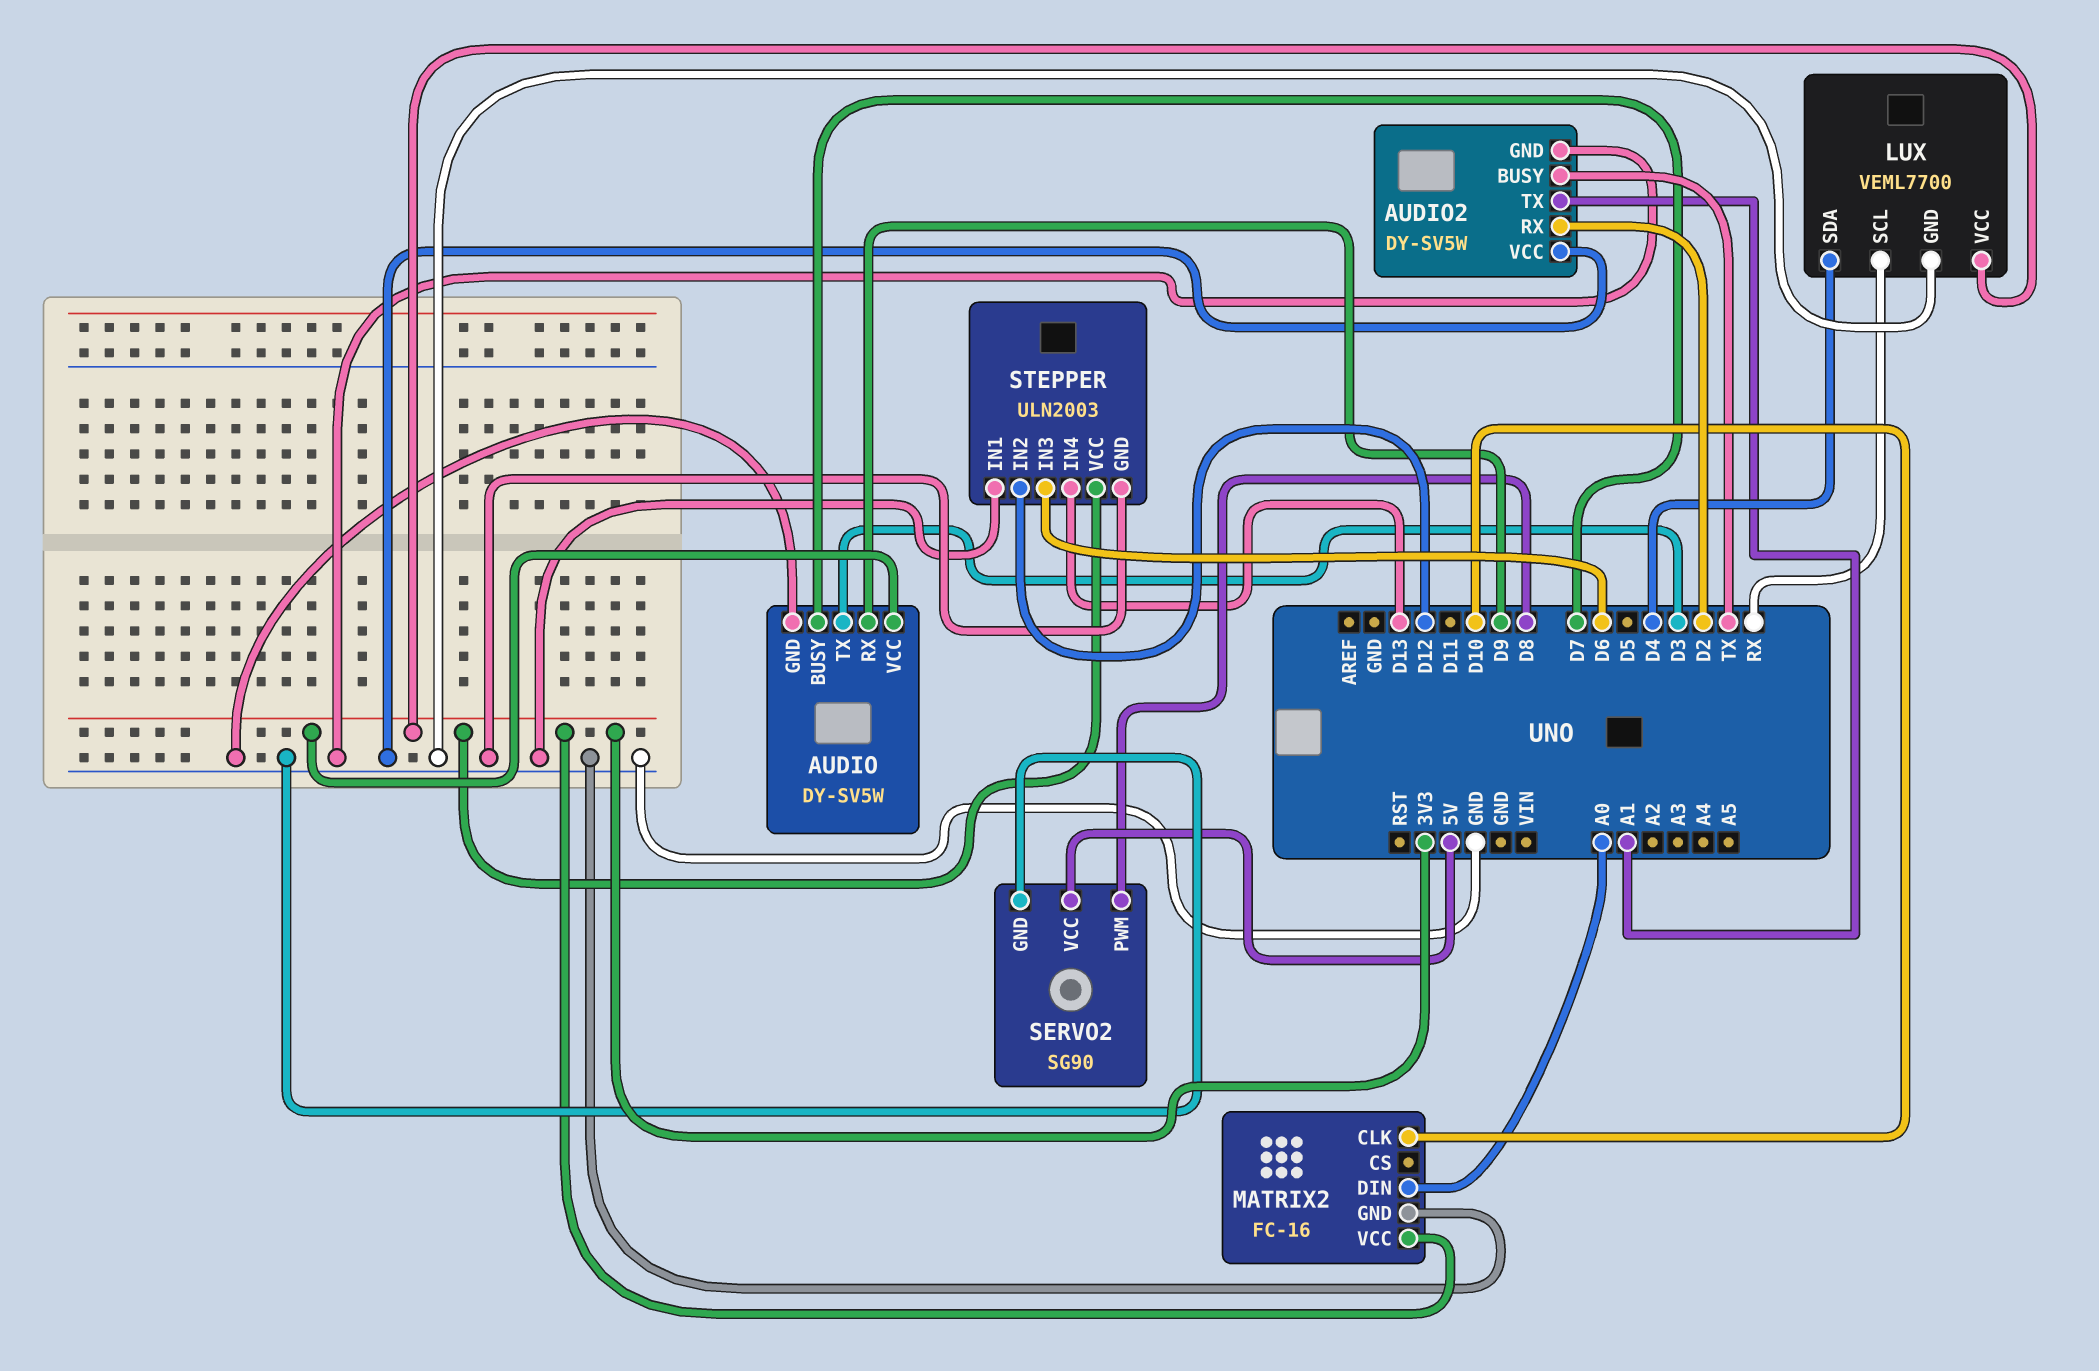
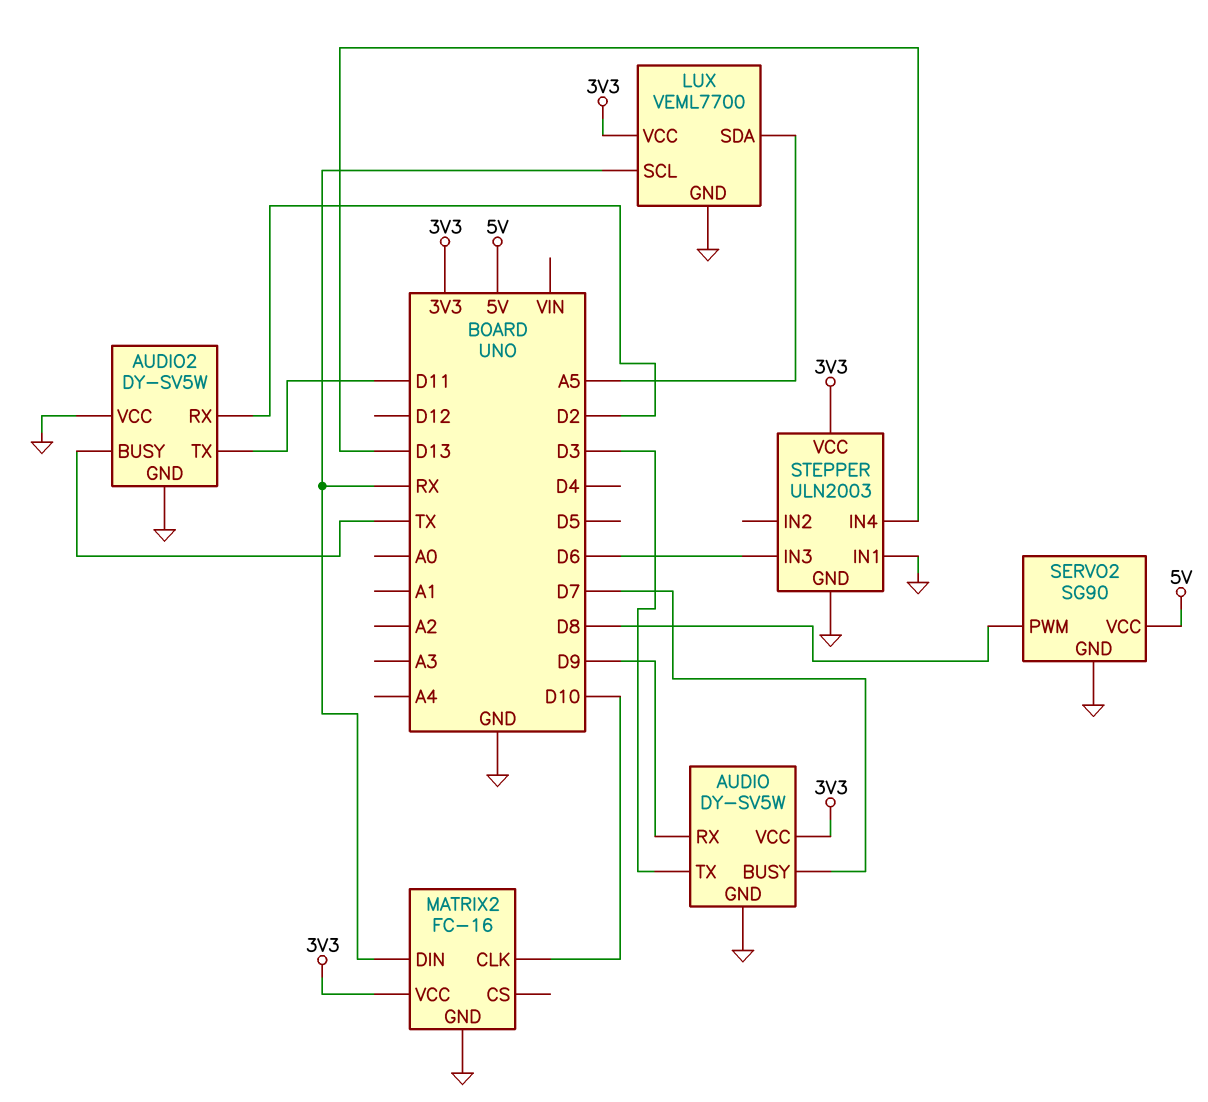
AUDIO2 pin TX: A1 -> D11
LUX pin SDA: D4 -> A5
MATRIX2 pin DIN: A0 -> RX
STEPPER pin IN2: D12 -> none

